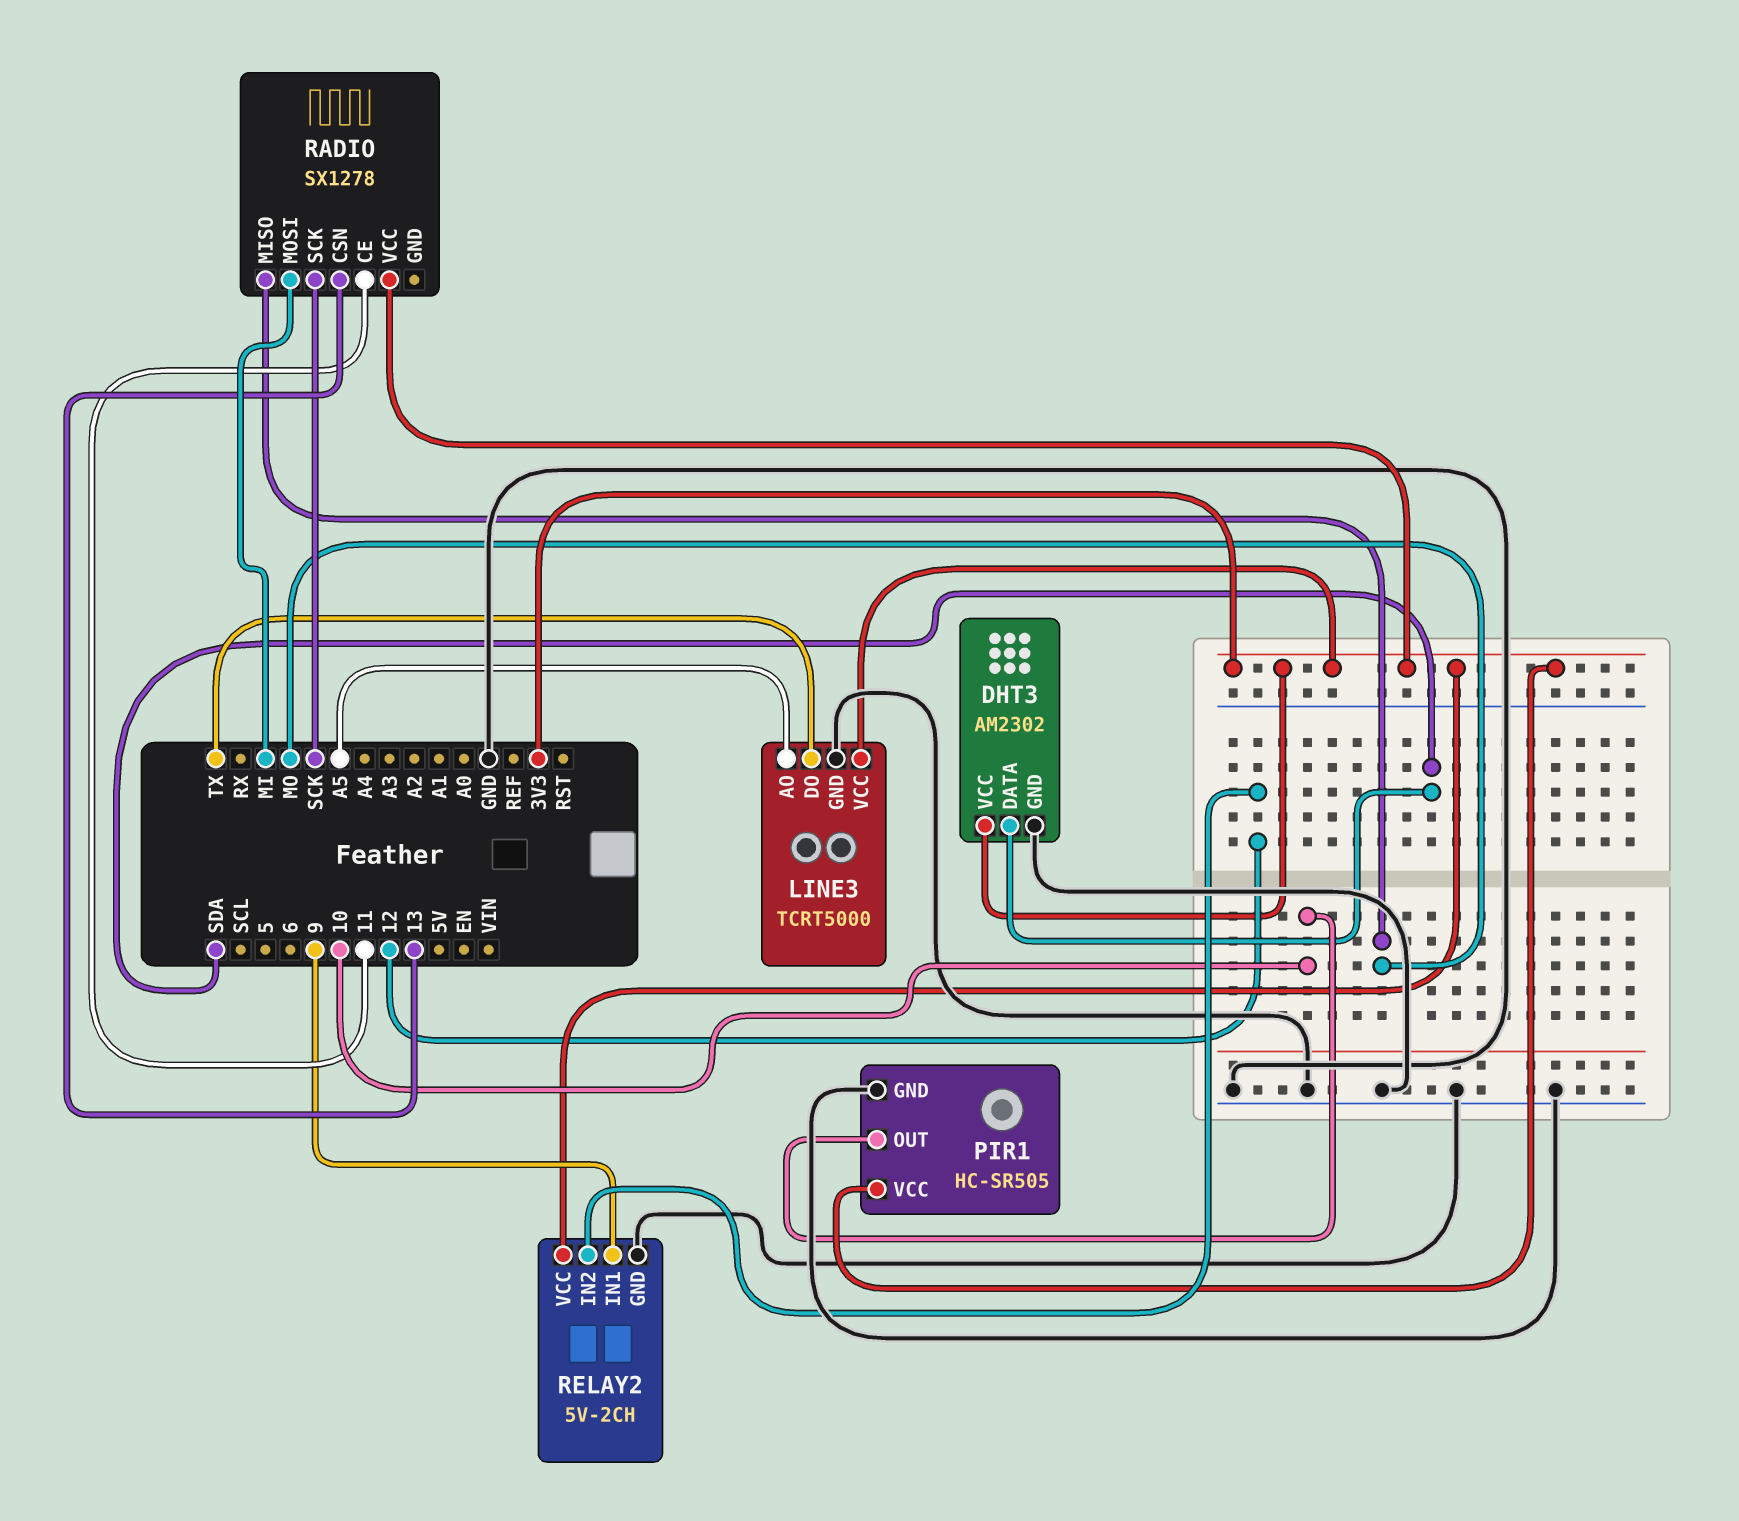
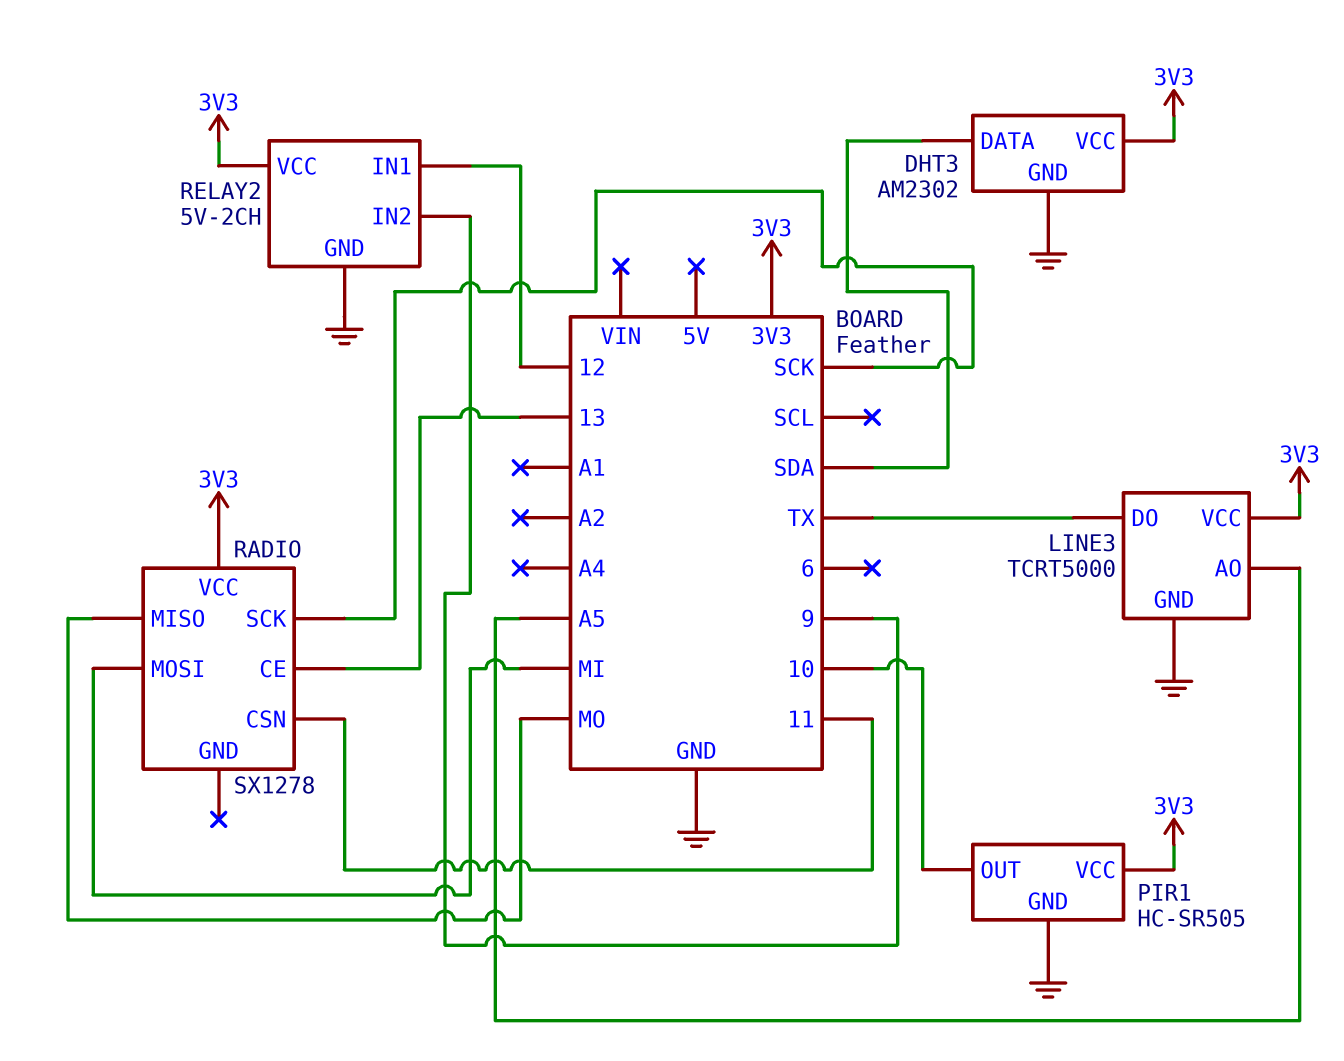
RADIO pin CE: 11 -> 13
RADIO pin CSN: 13 -> 11
RELAY2 pin IN1: 9 -> 12
RELAY2 pin IN2: 12 -> 9

